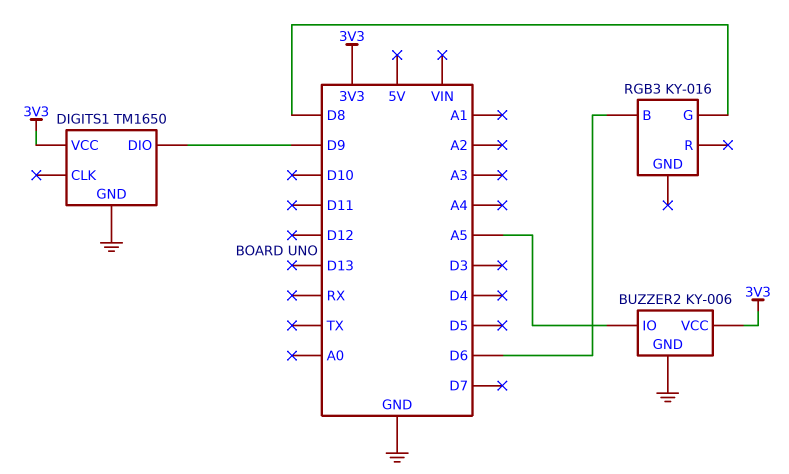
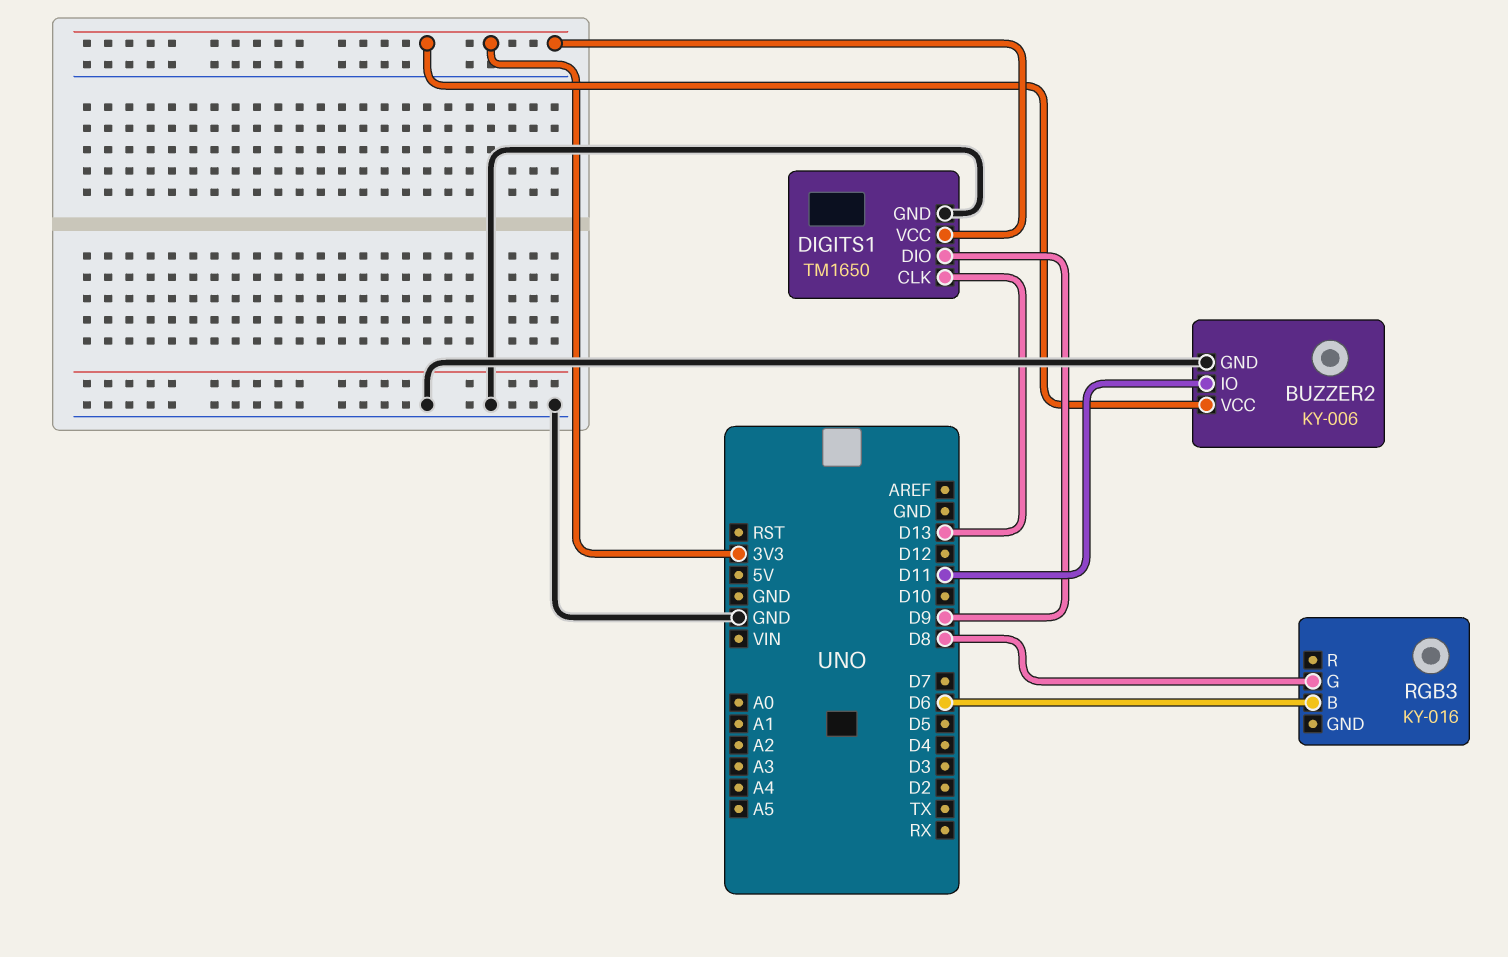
BUZZER2 pin IO: A5 -> D11
DIGITS1 pin CLK: none -> D13

